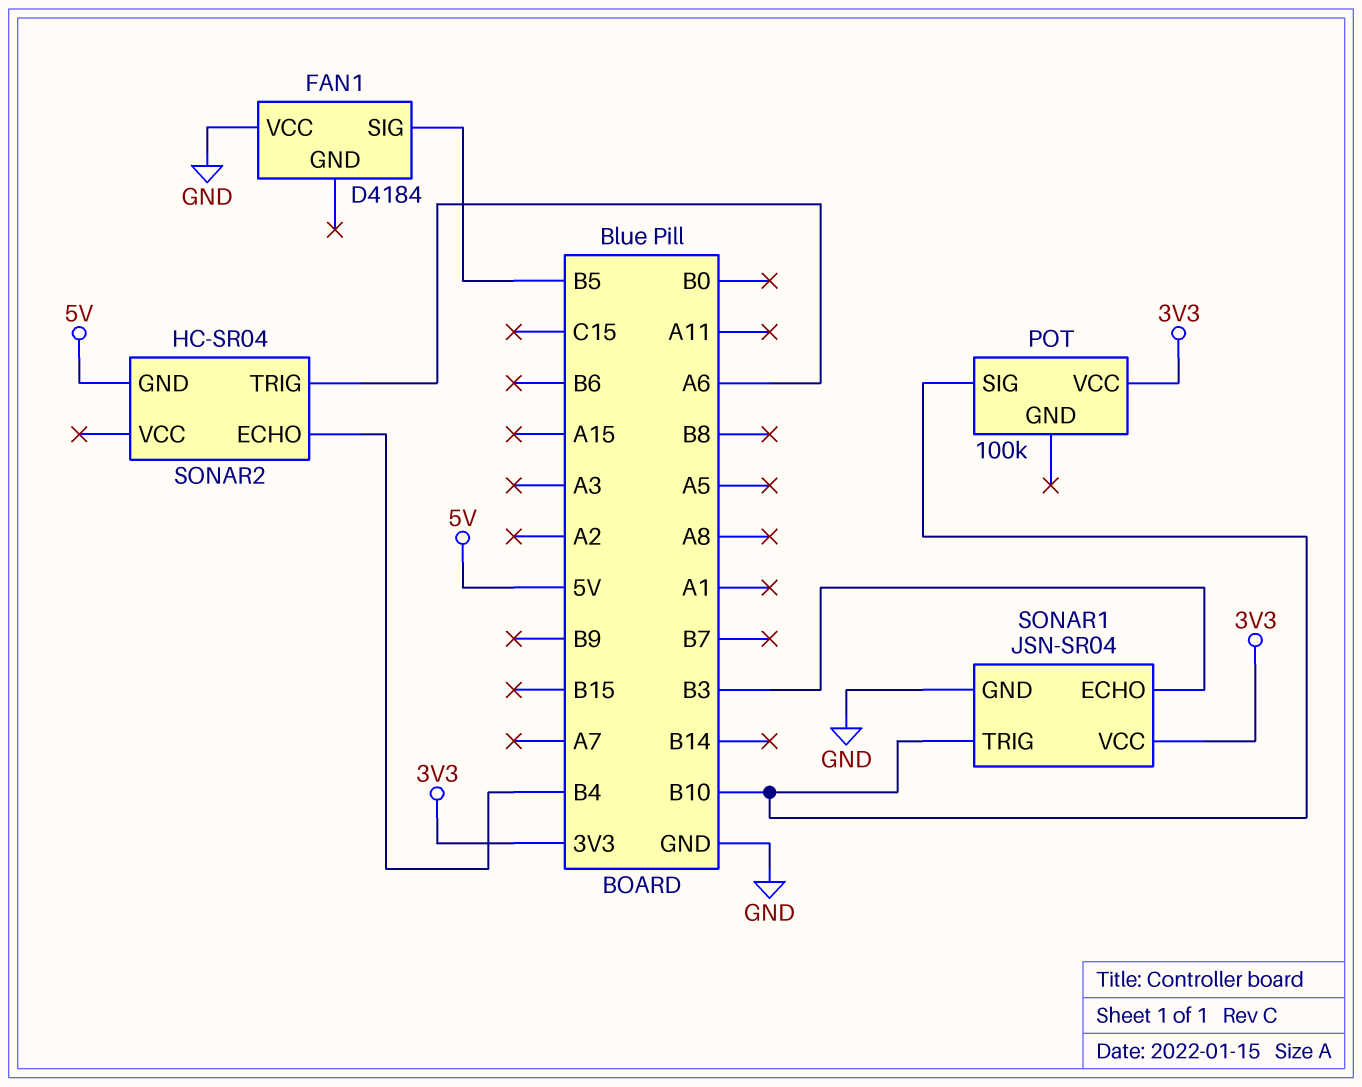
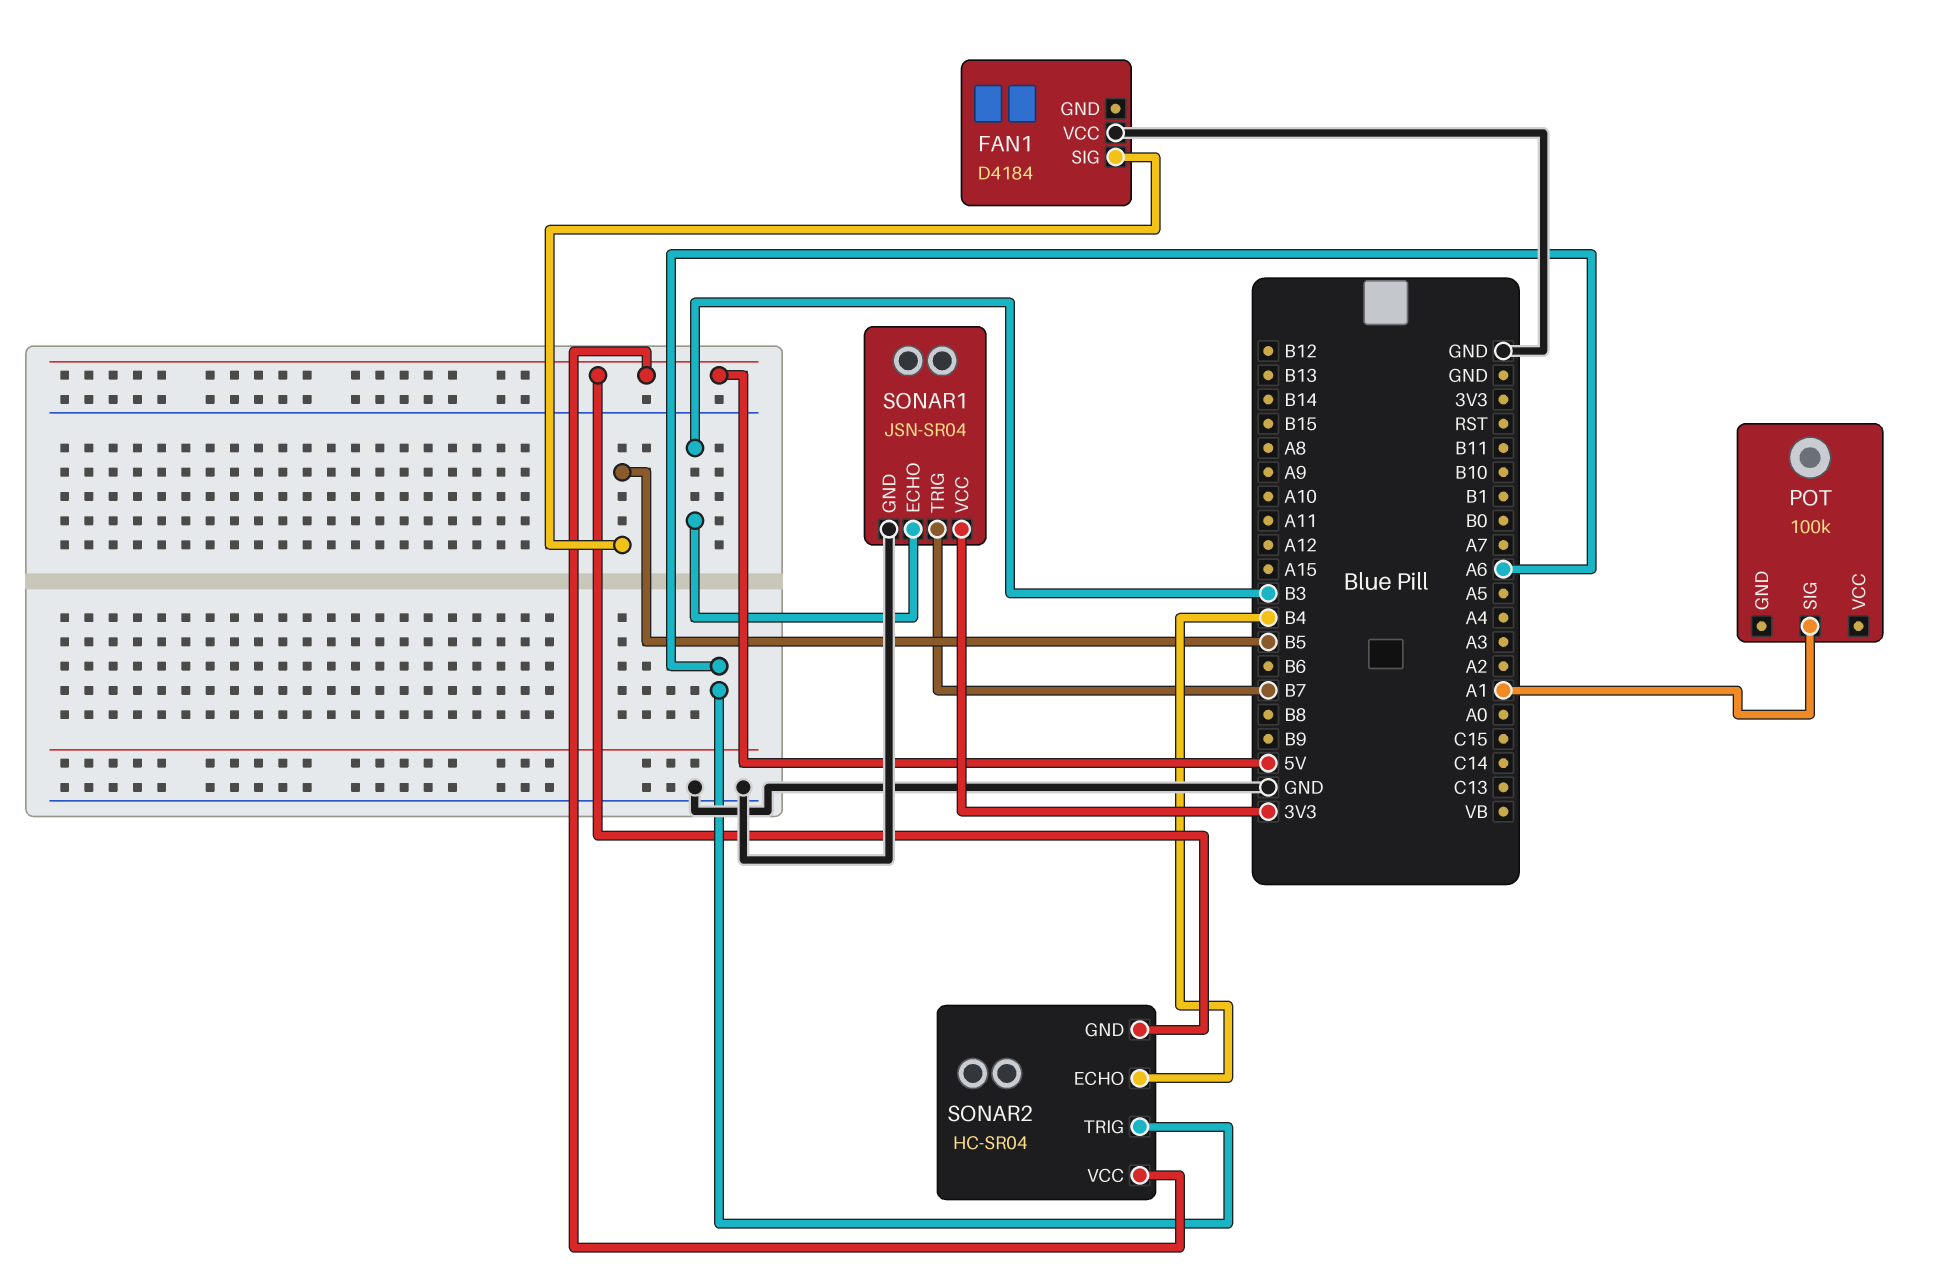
POT pin SIG: B10 -> A1
POT pin VCC: 3V3 -> none
SONAR1 pin TRIG: B10 -> B7
SONAR2 pin VCC: none -> 5V

